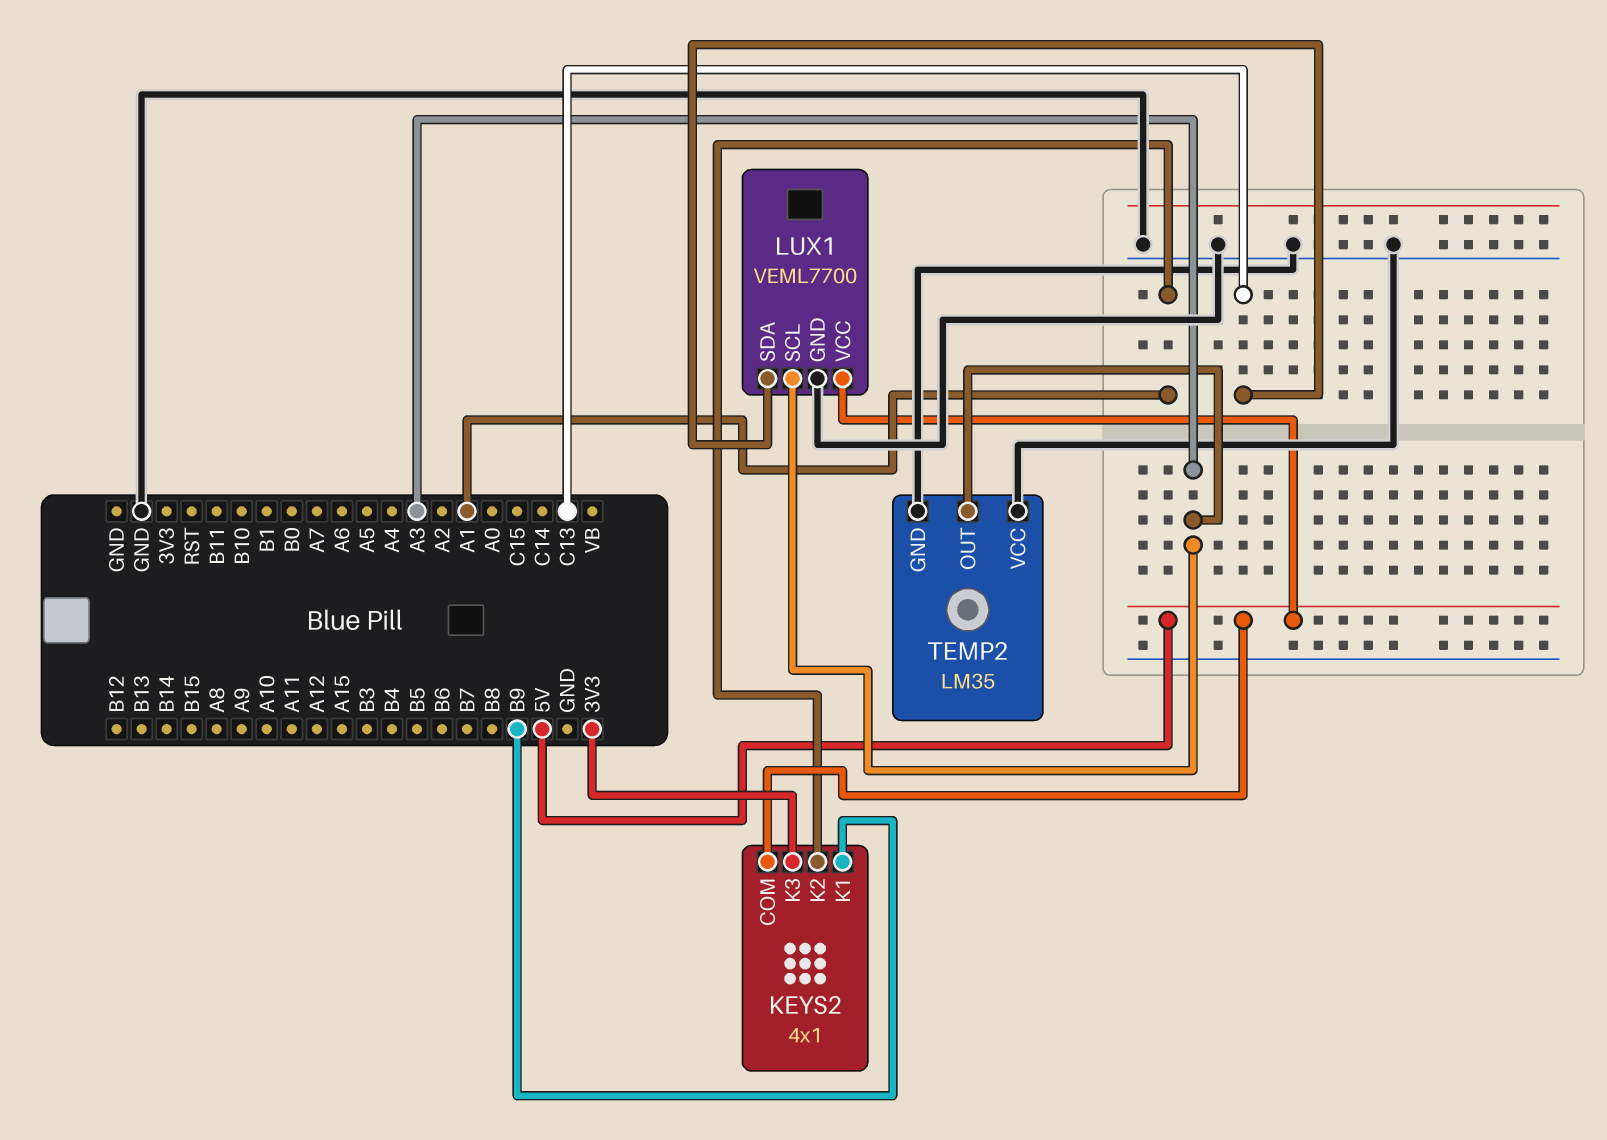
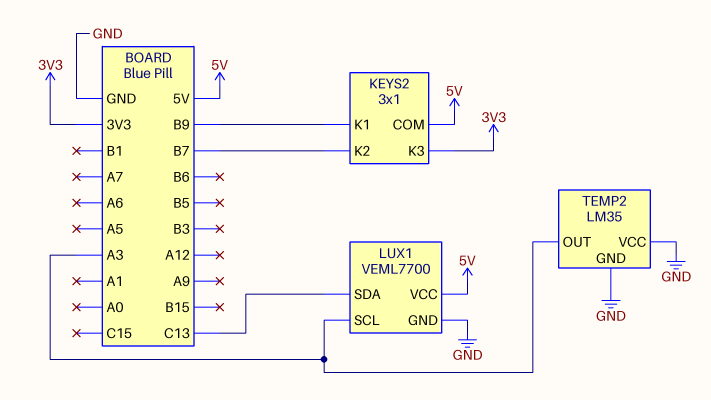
KEYS2: 4x1 -> 3x1
KEYS2 pin K2: A1 -> B7

